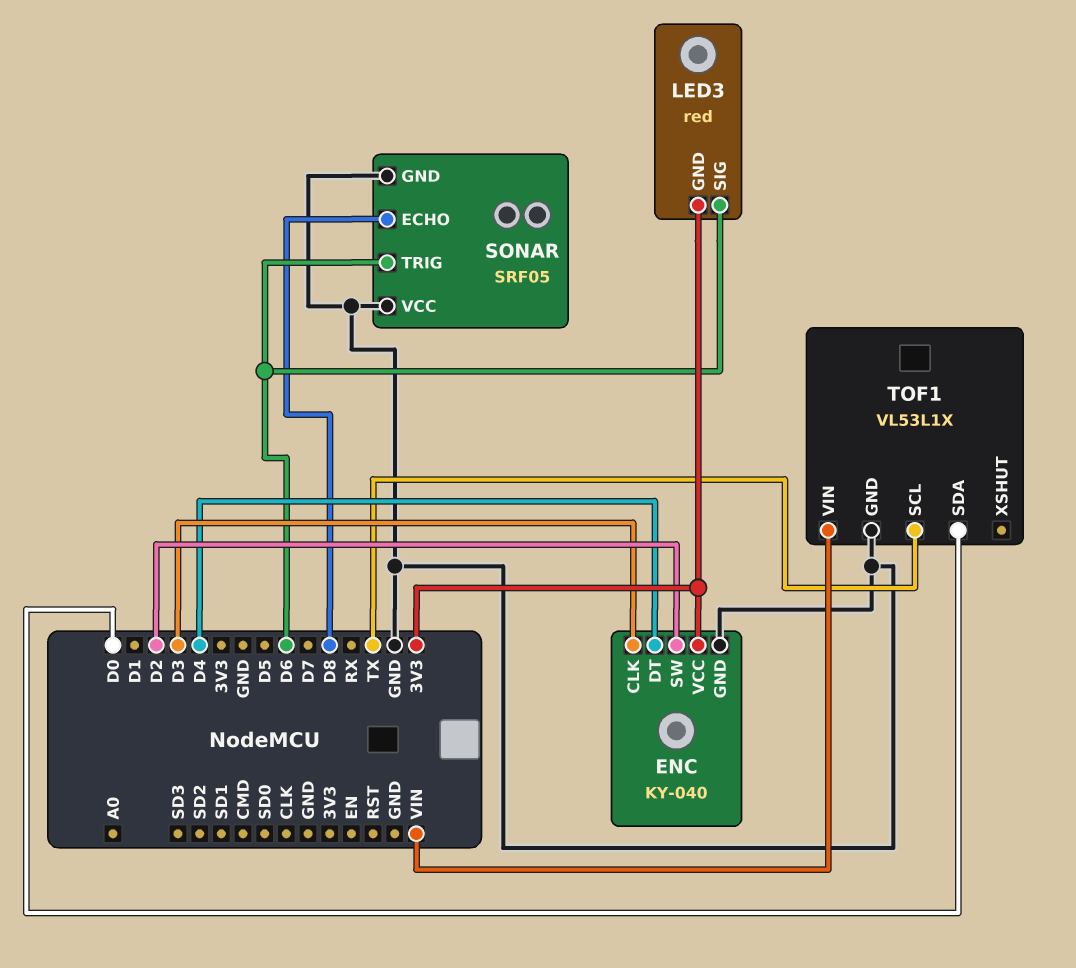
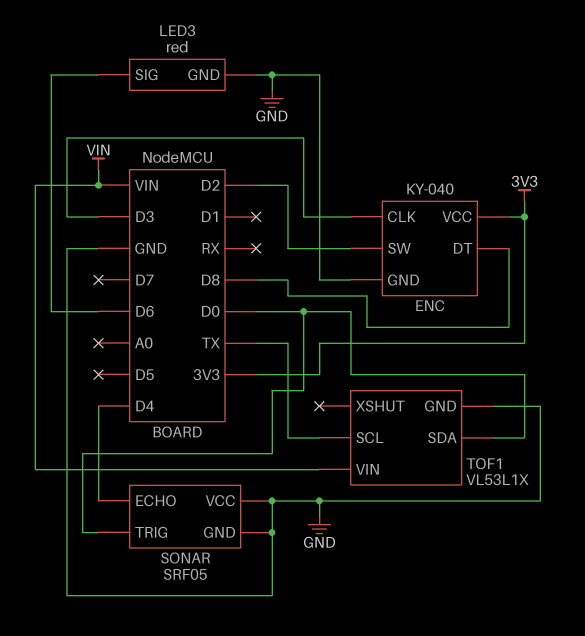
ENC pin DT: D4 -> D8
LED3 pin GND: 3V3 -> GND
SONAR pin ECHO: D8 -> D4
SONAR pin TRIG: D6 -> D0

